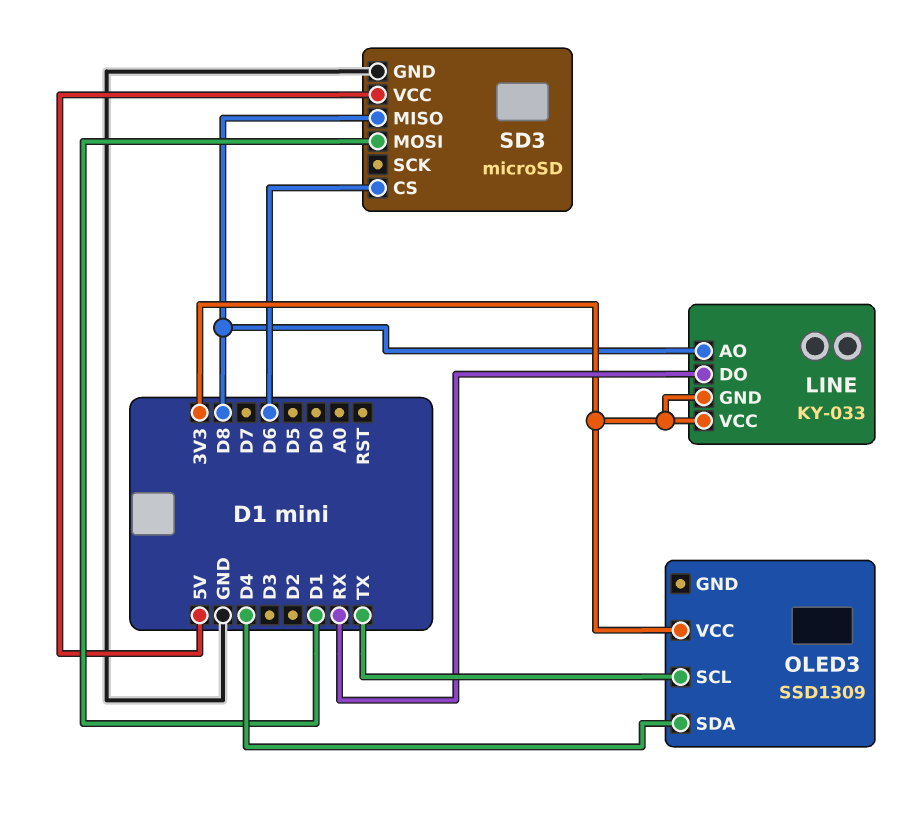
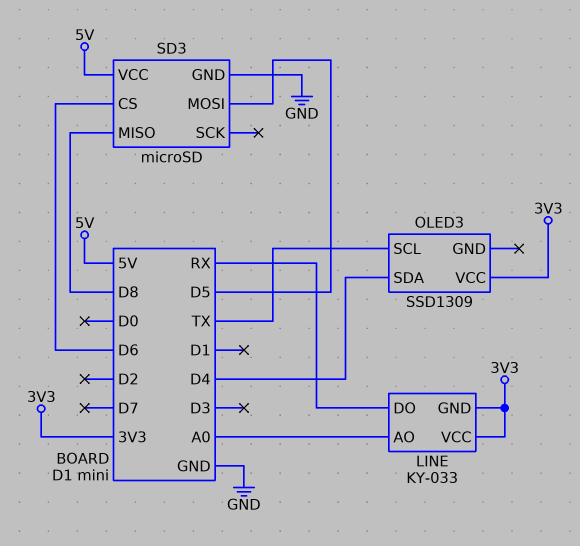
LINE pin AO: D8 -> A0
SD3 pin MOSI: D1 -> D5

